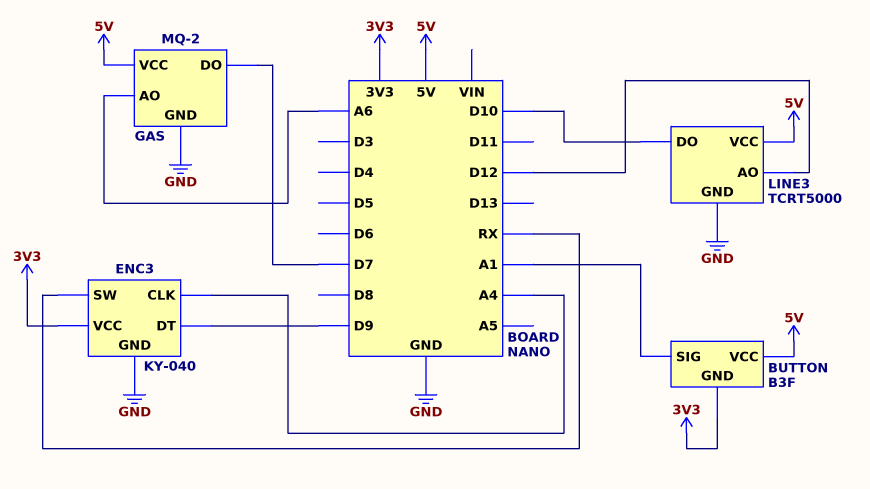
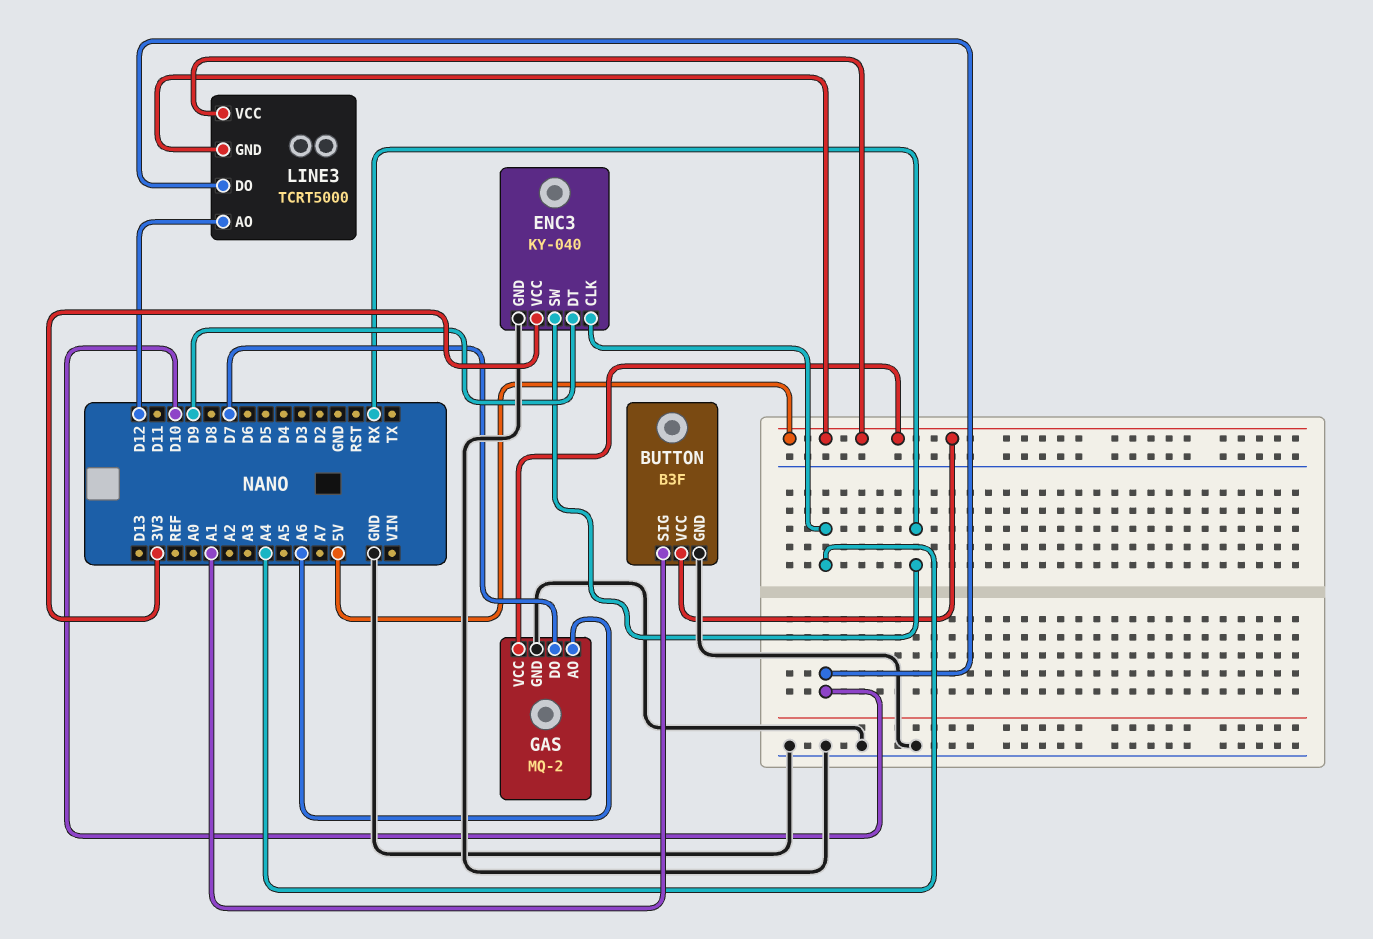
BUTTON pin GND: 3V3 -> GND
LINE3 pin GND: GND -> 5V

